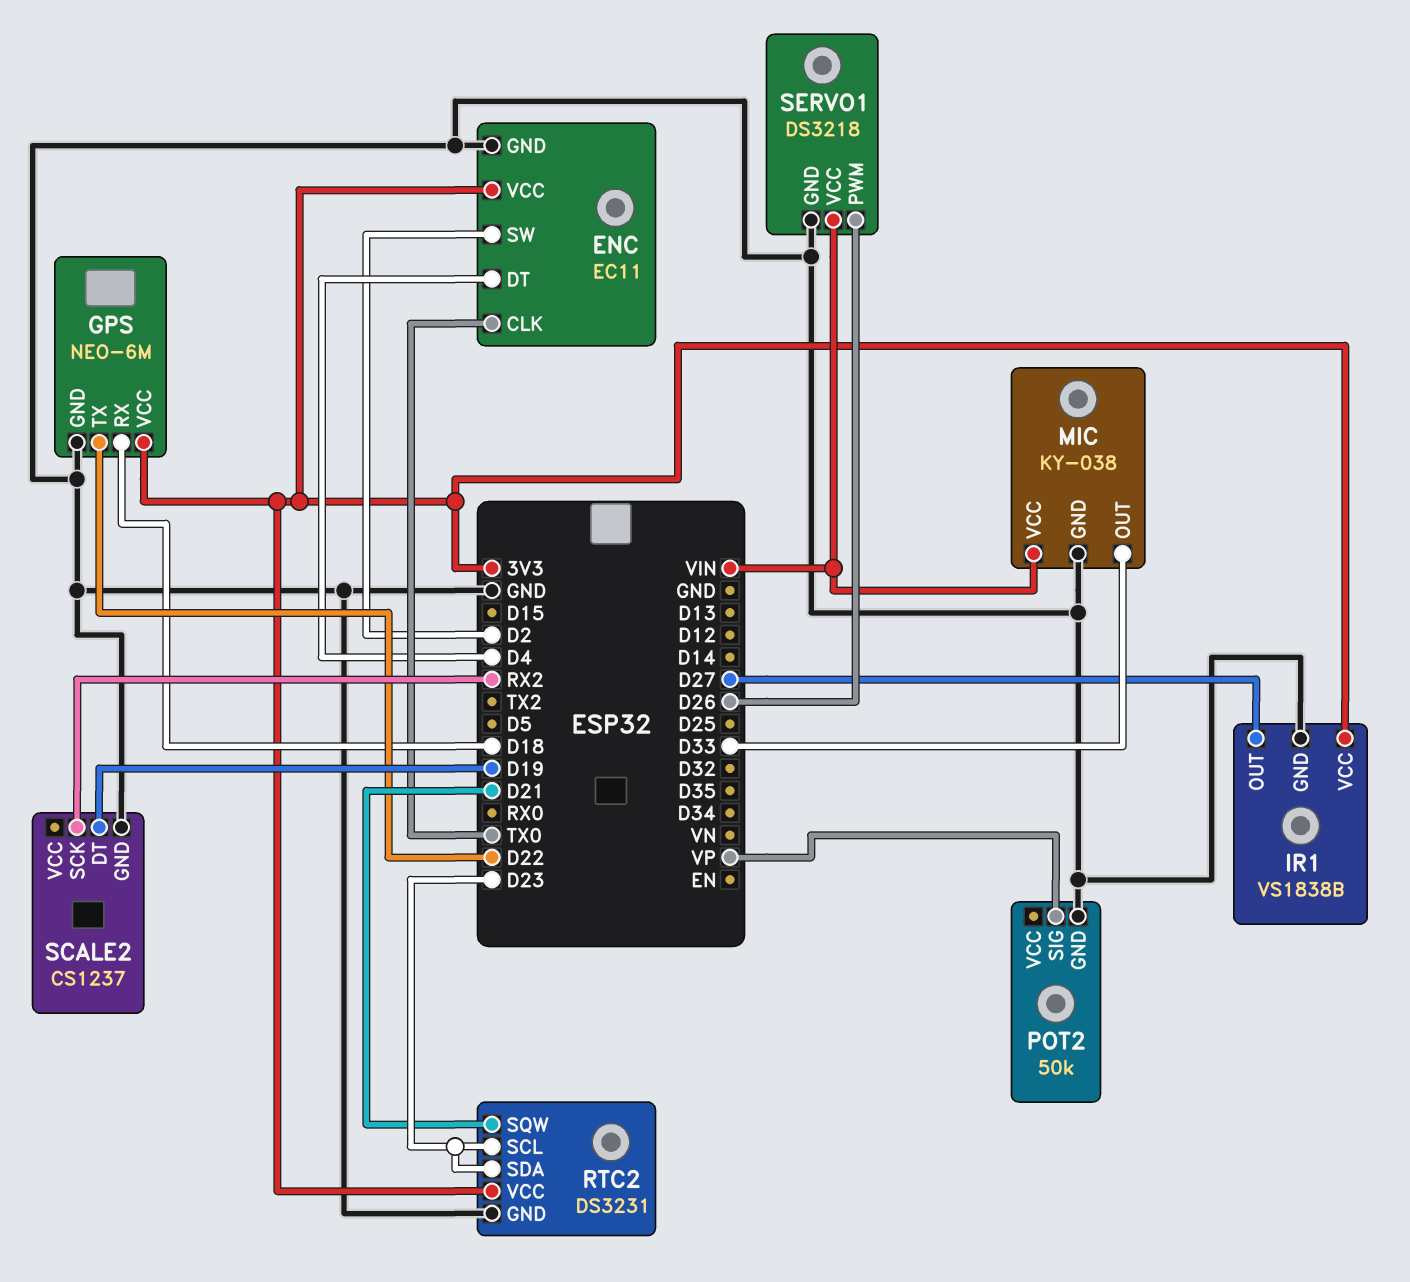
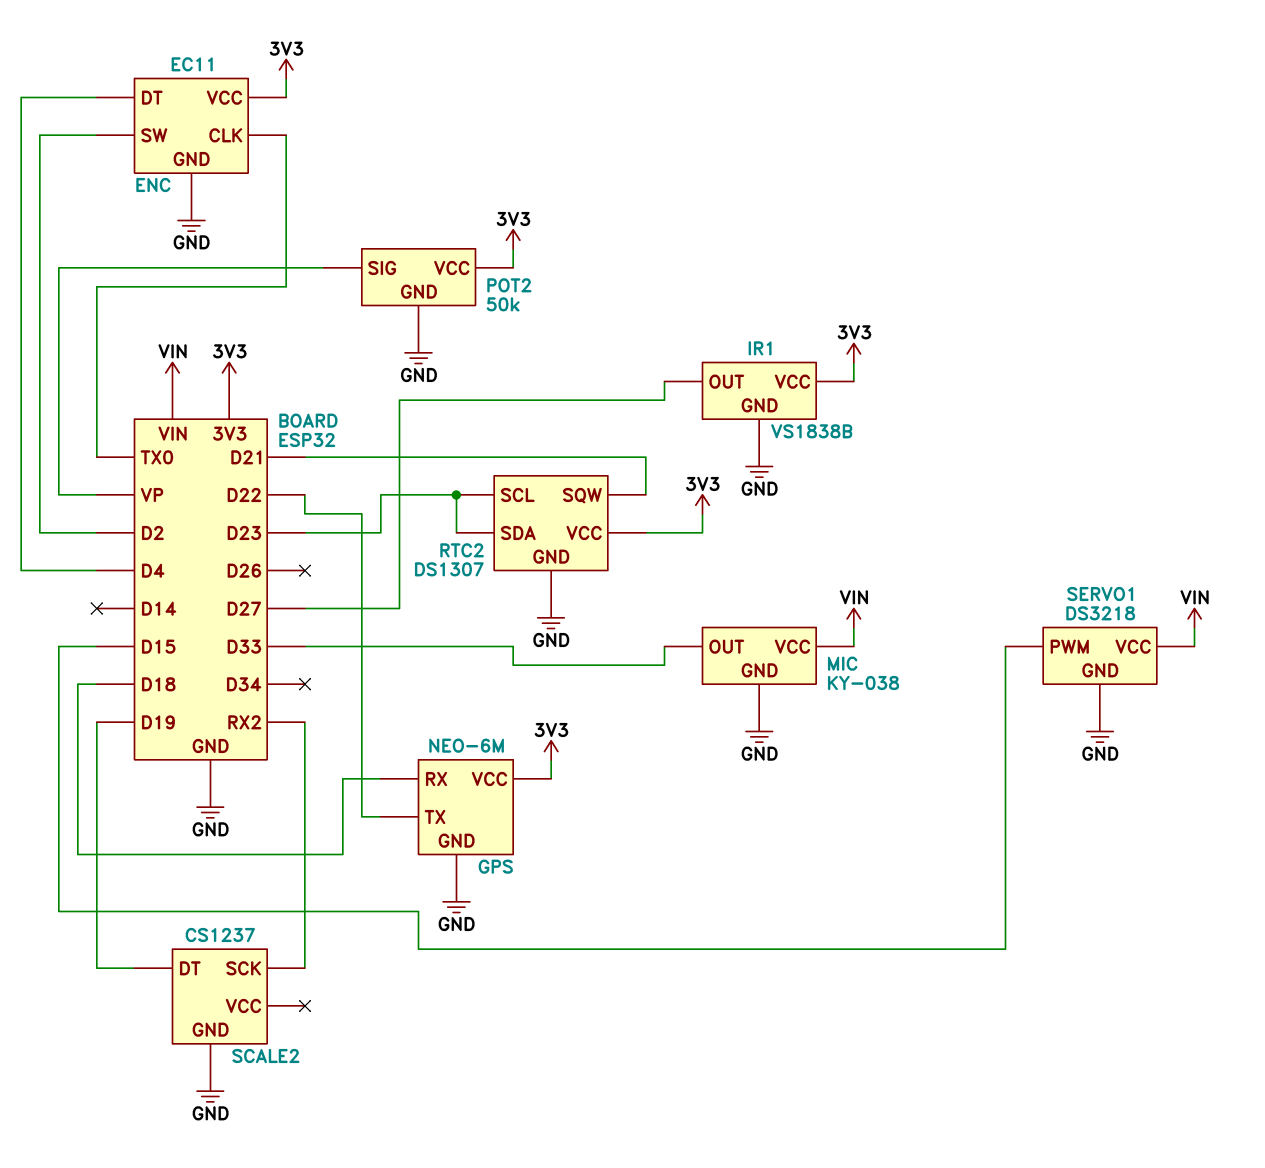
POT2 pin VCC: none -> 3V3
RTC2: DS3231 -> DS1307
SERVO1 pin PWM: D26 -> D15

